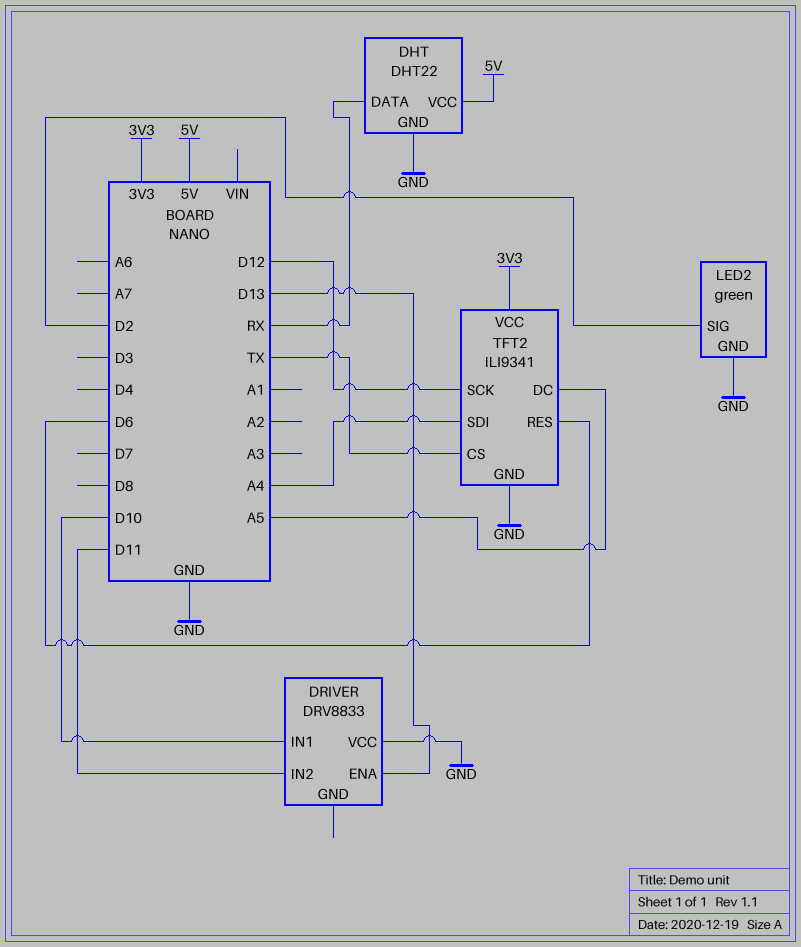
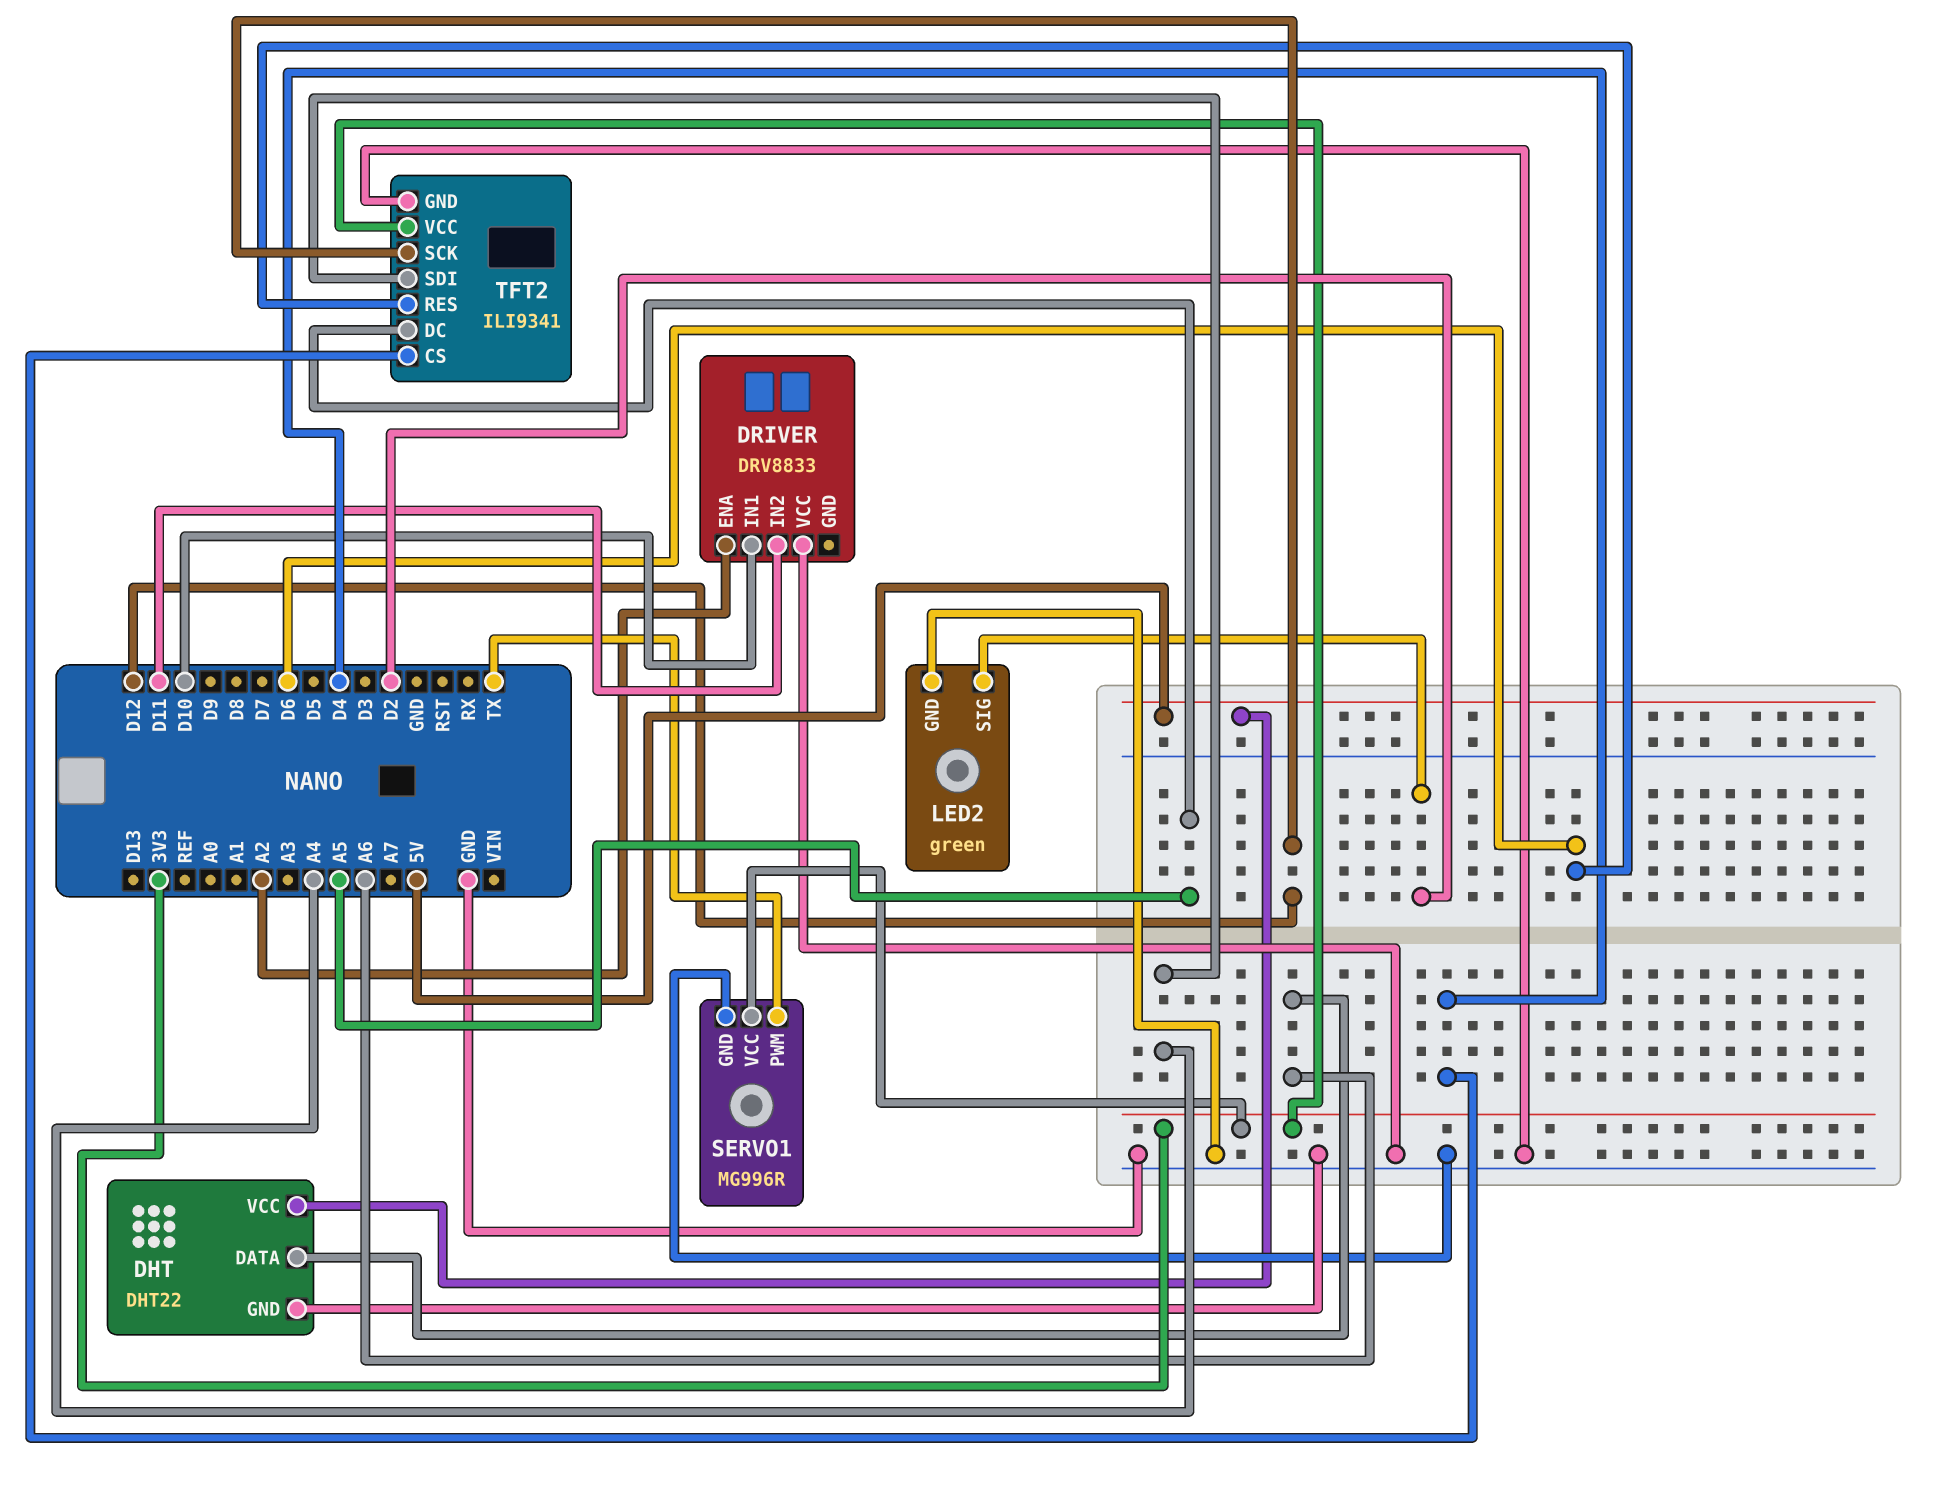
DHT pin DATA: RX -> A6
DRIVER pin ENA: D13 -> A2
SERVO1: none -> MG996R
SERVO1 pin GND: none -> GND
SERVO1 pin PWM: none -> TX
SERVO1 pin VCC: none -> 3V3
TFT2 pin CS: TX -> D4

